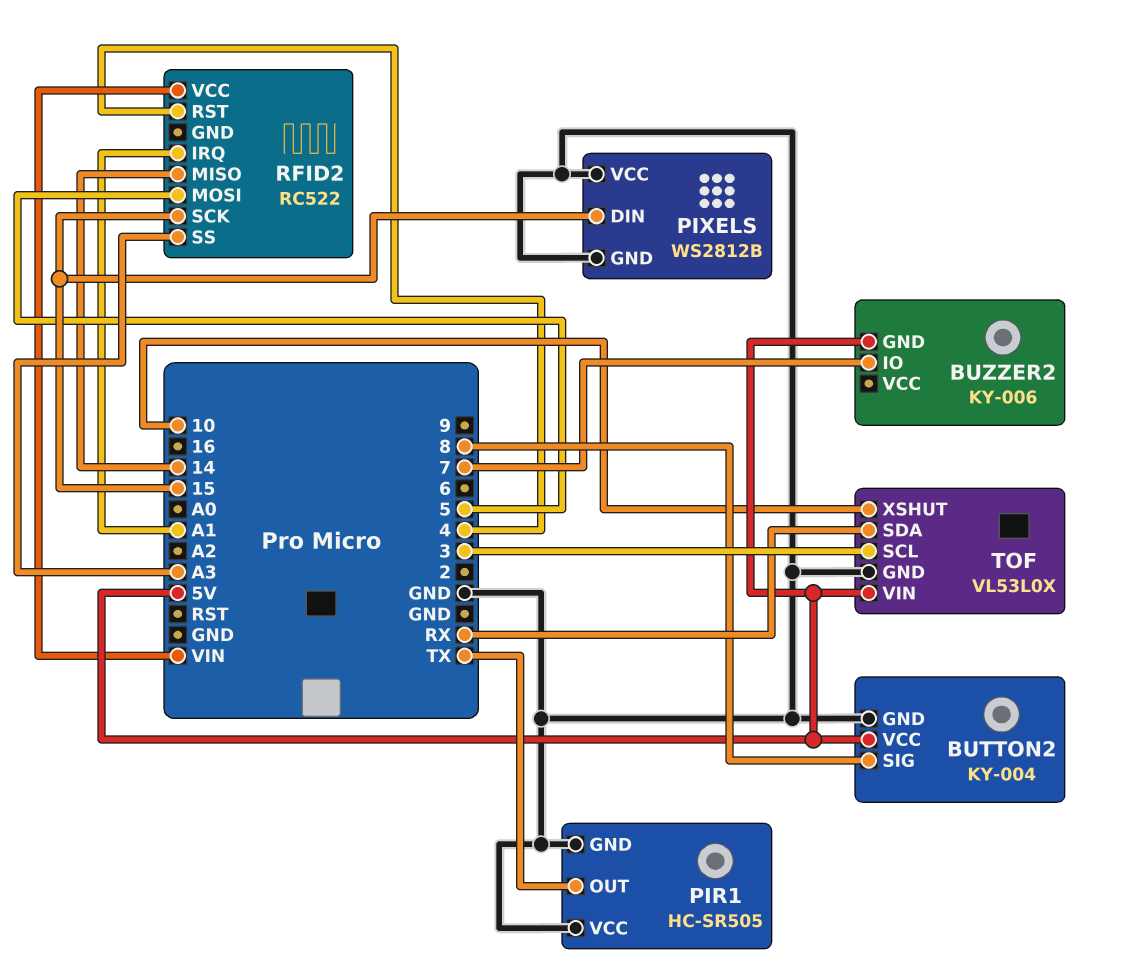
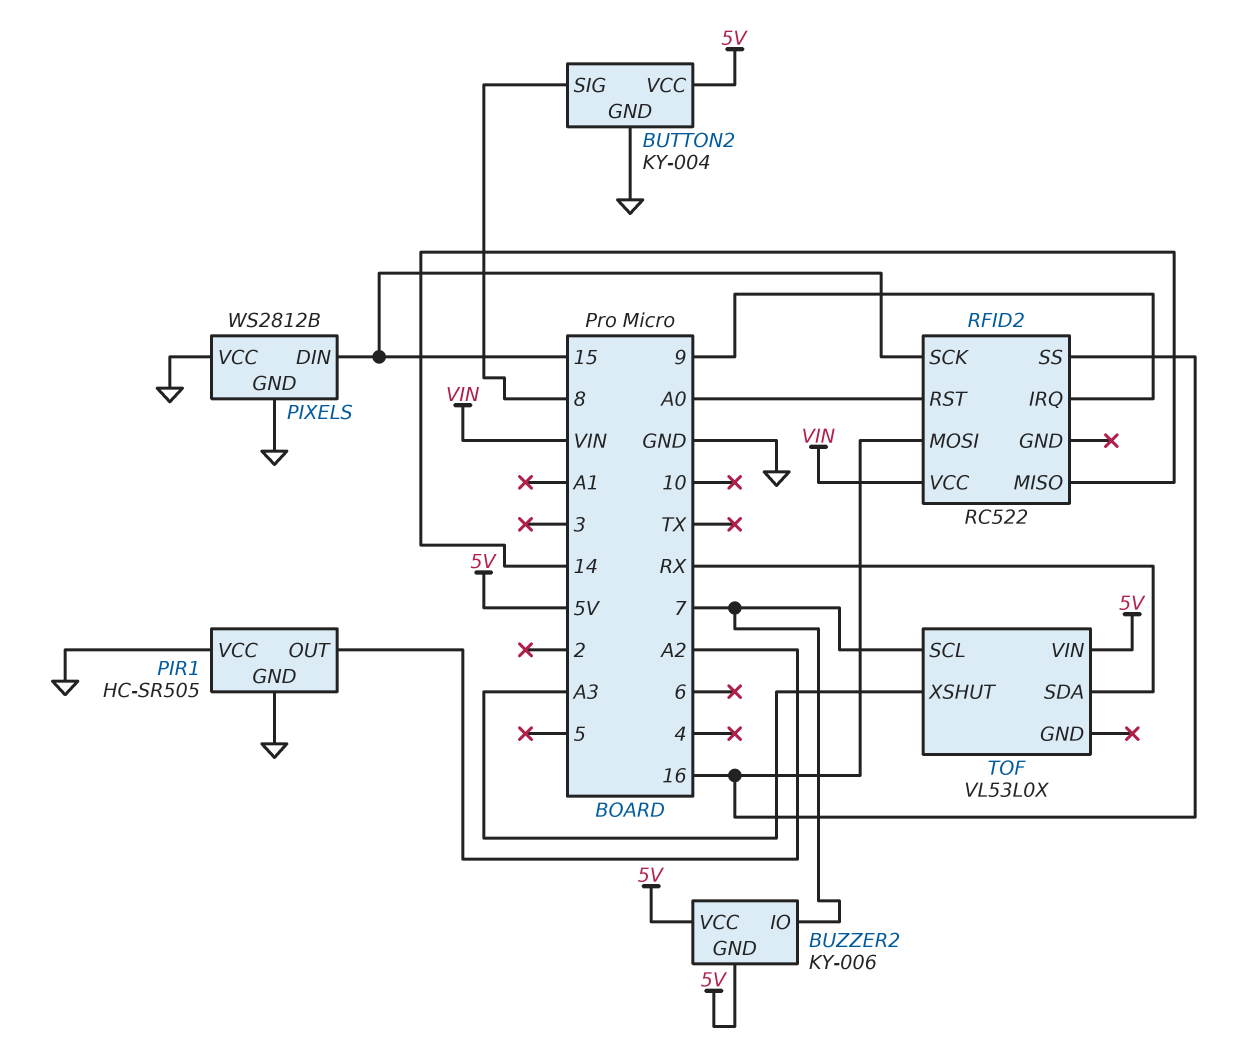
BUZZER2 pin VCC: none -> 5V
PIR1 pin OUT: TX -> A2
RFID2 pin IRQ: A1 -> 9
RFID2 pin MOSI: 5 -> 16
RFID2 pin RST: 4 -> A0
RFID2 pin SS: A3 -> 16
TOF pin GND: GND -> none
TOF pin SCL: 3 -> 7
TOF pin XSHUT: 10 -> A3

